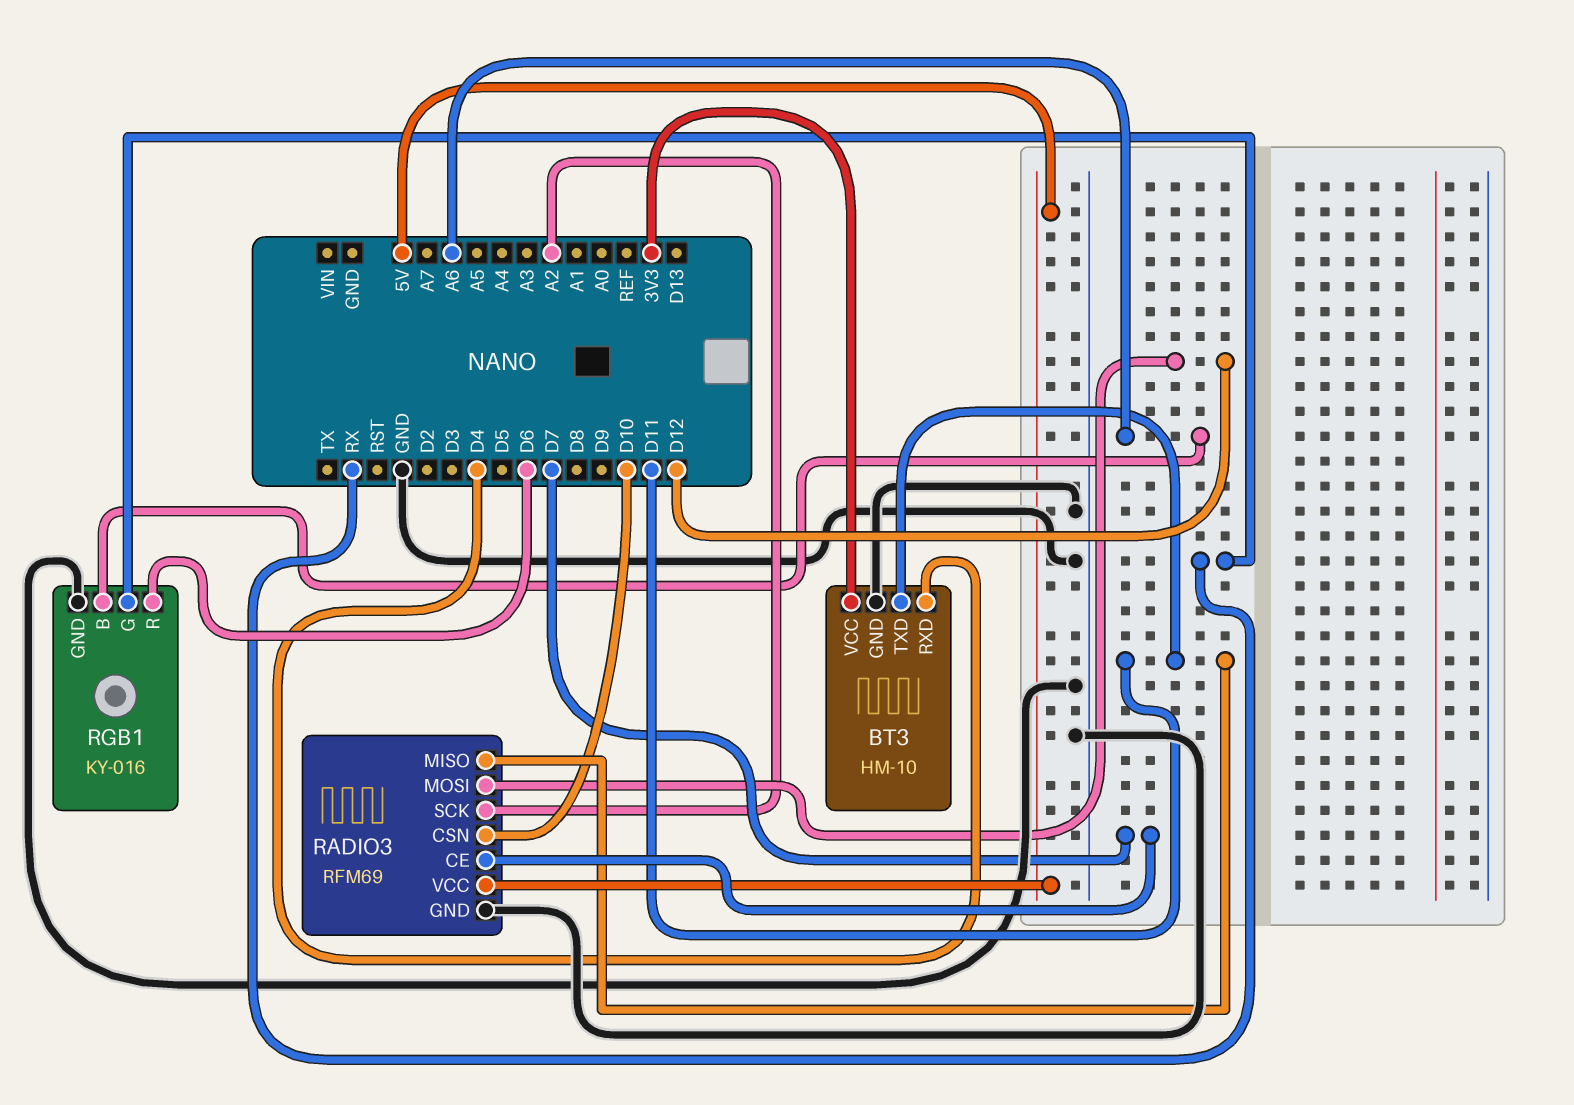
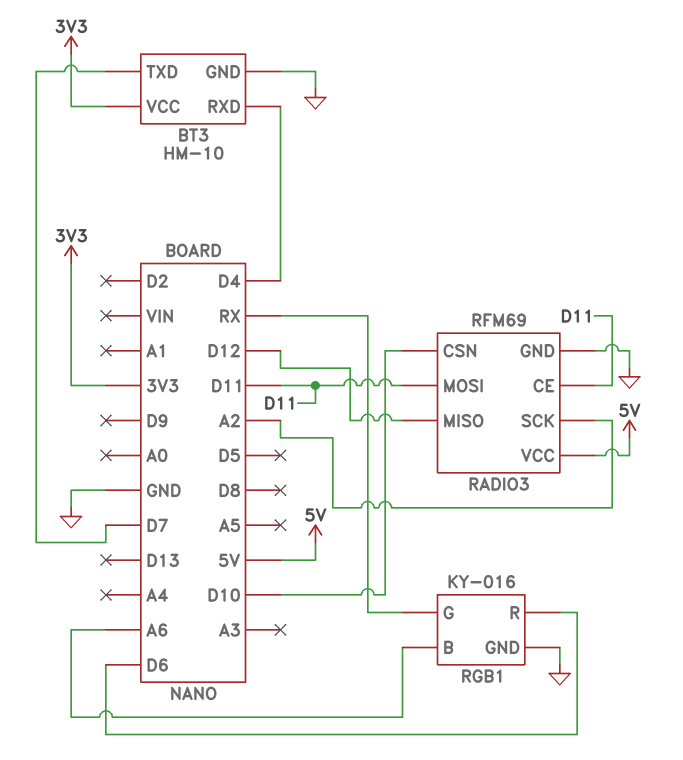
BT3 pin TXD: D11 -> D7
RADIO3 pin CE: D7 -> D11
RADIO3 pin MISO: D11 -> D12
RADIO3 pin MOSI: D12 -> D11

